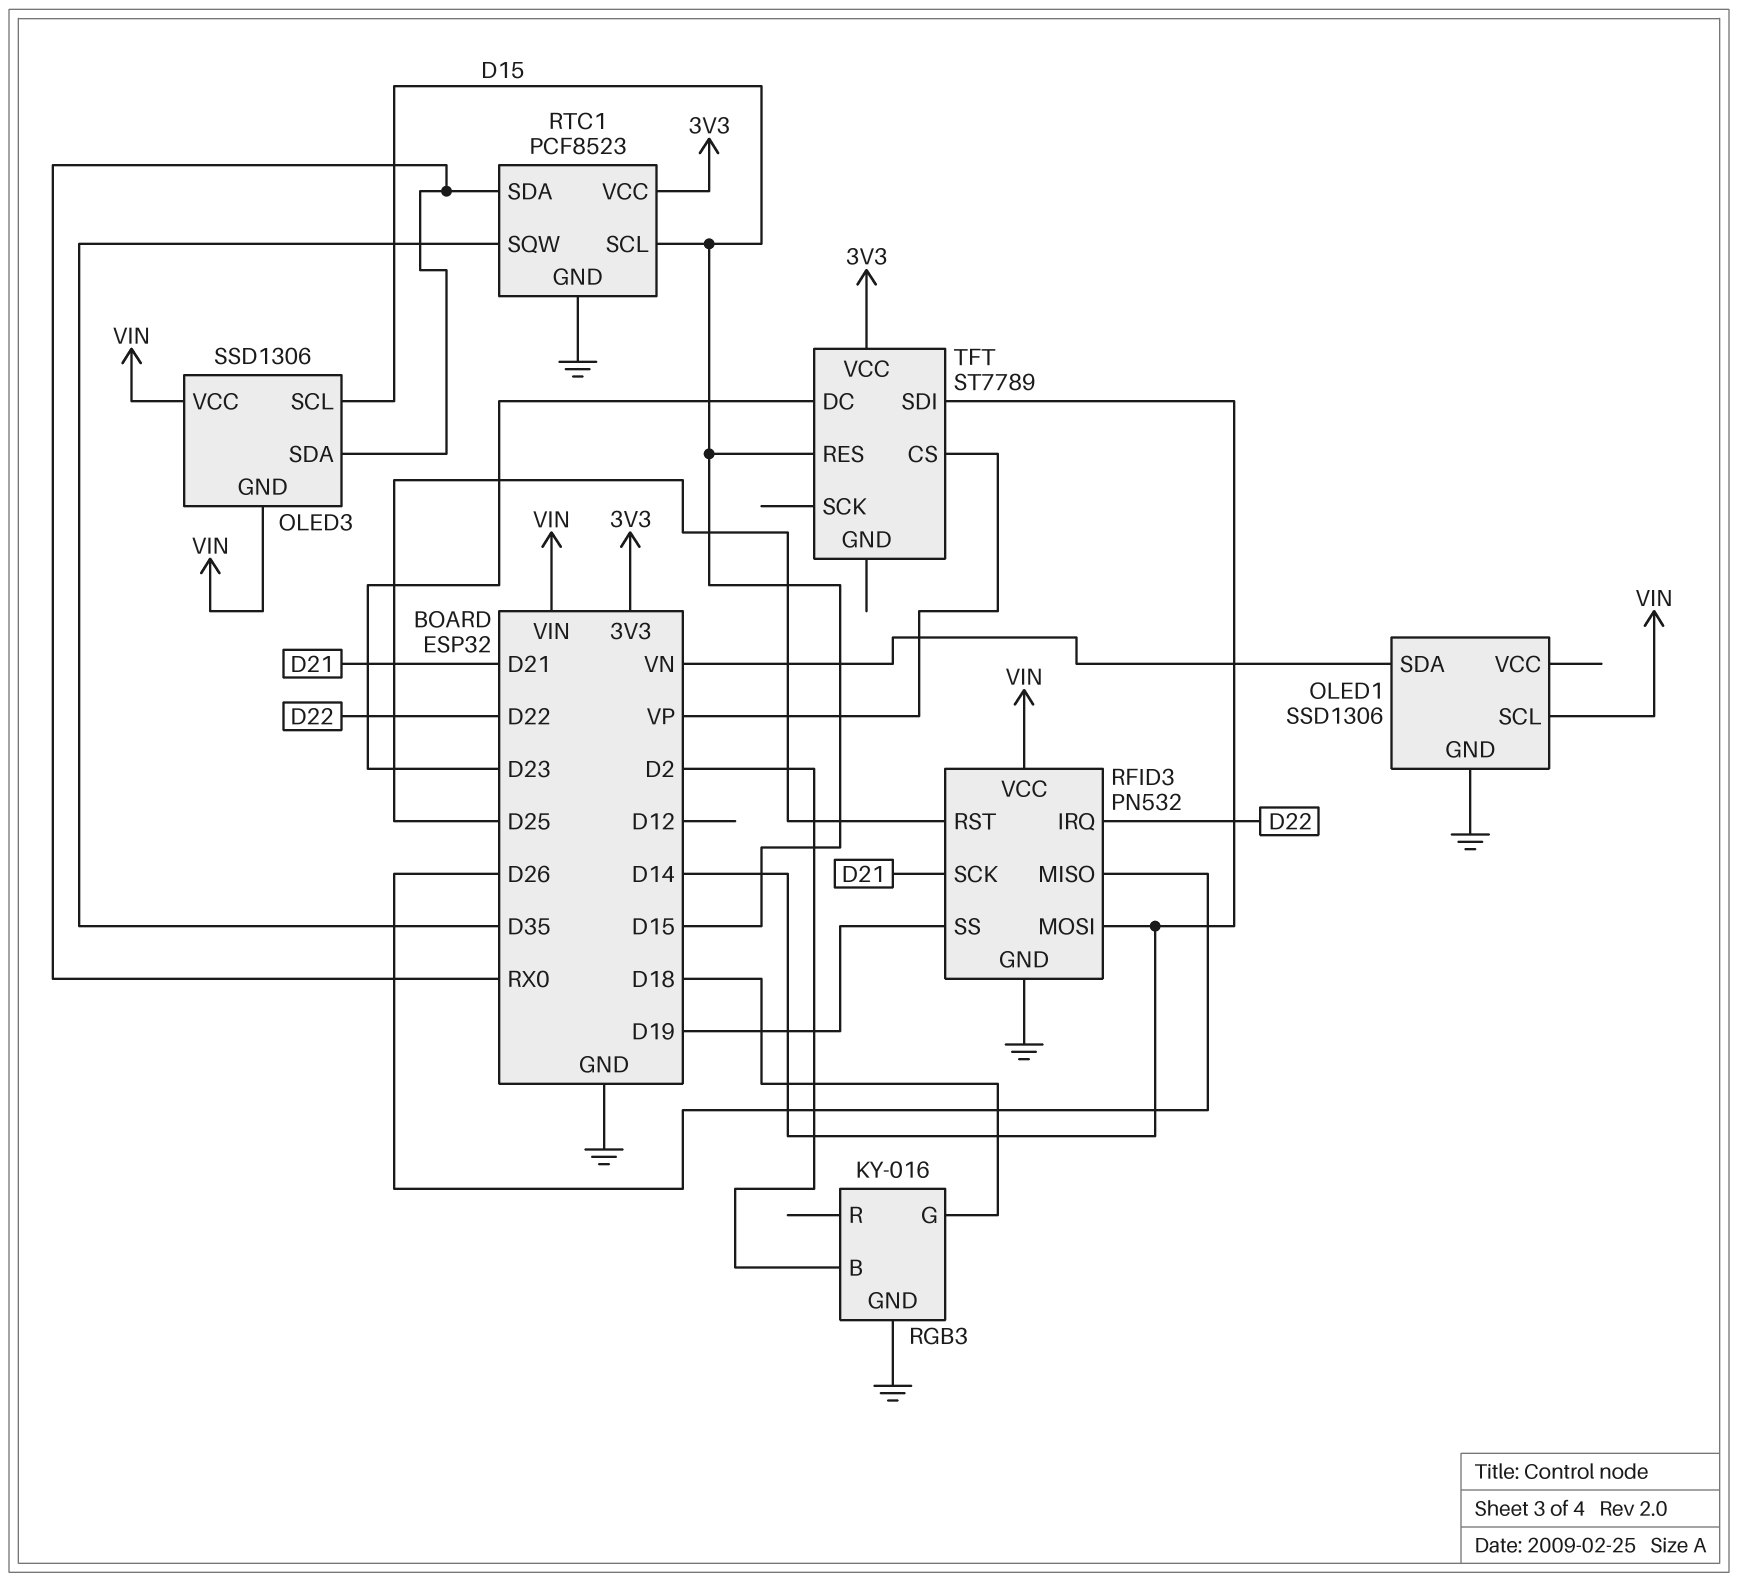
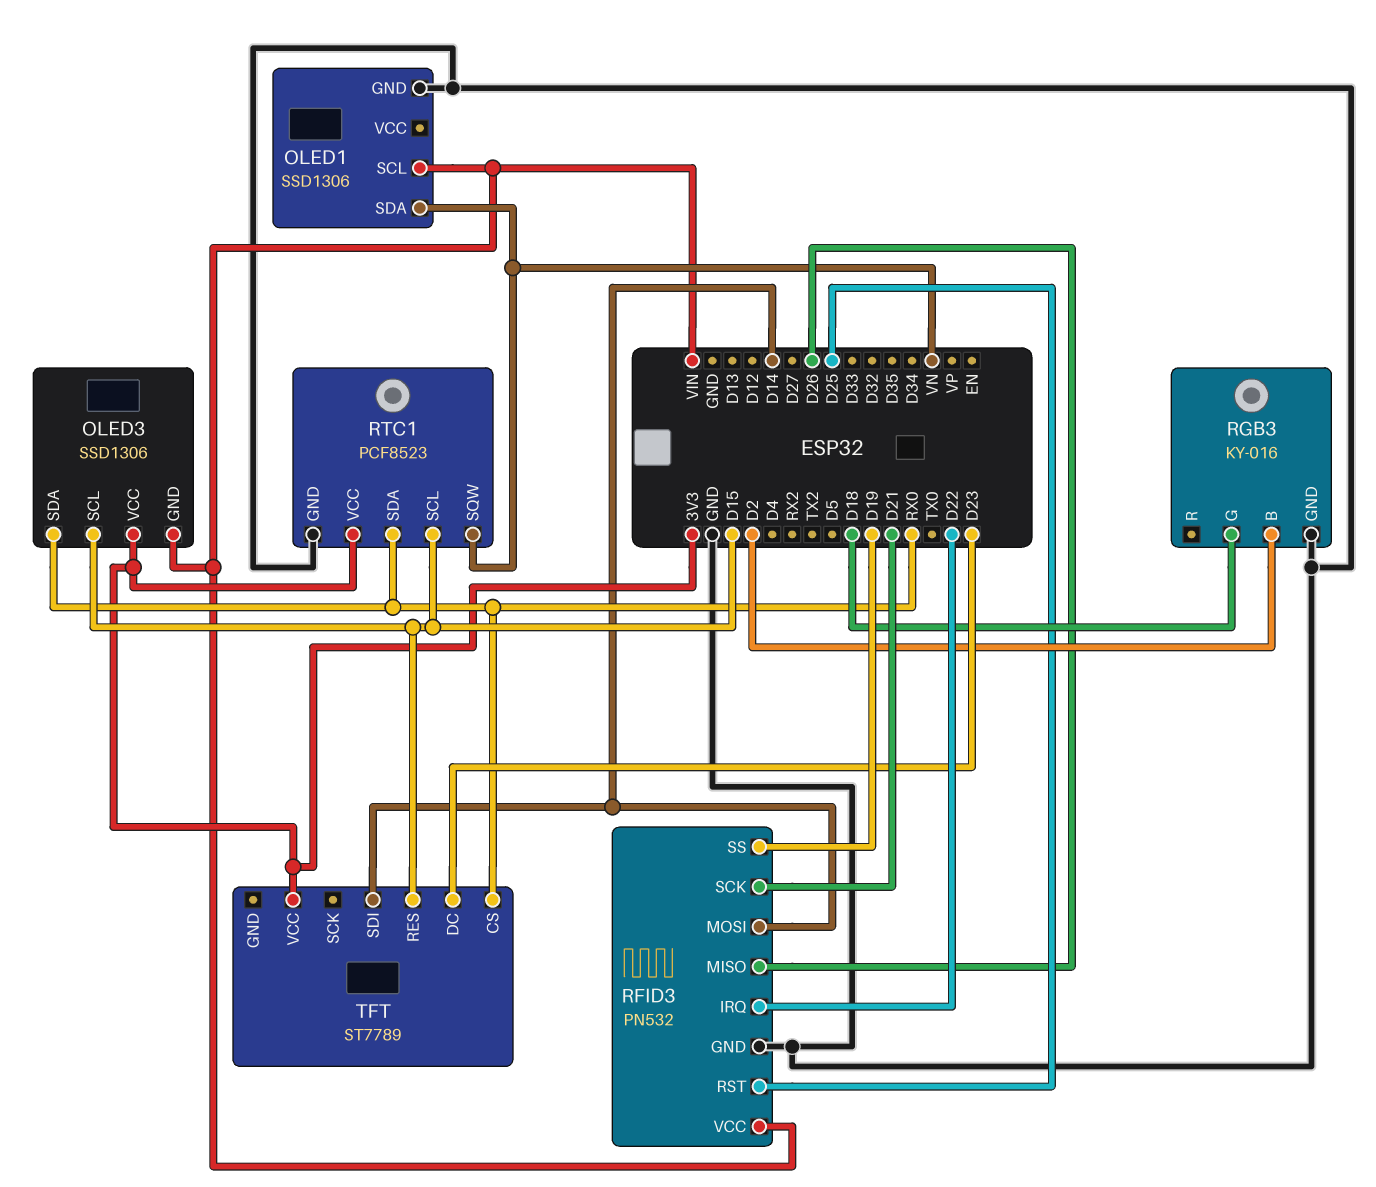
OLED3 pin VCC: VIN -> 3V3
RTC1 pin SQW: D35 -> VN
TFT pin CS: VP -> RX0

